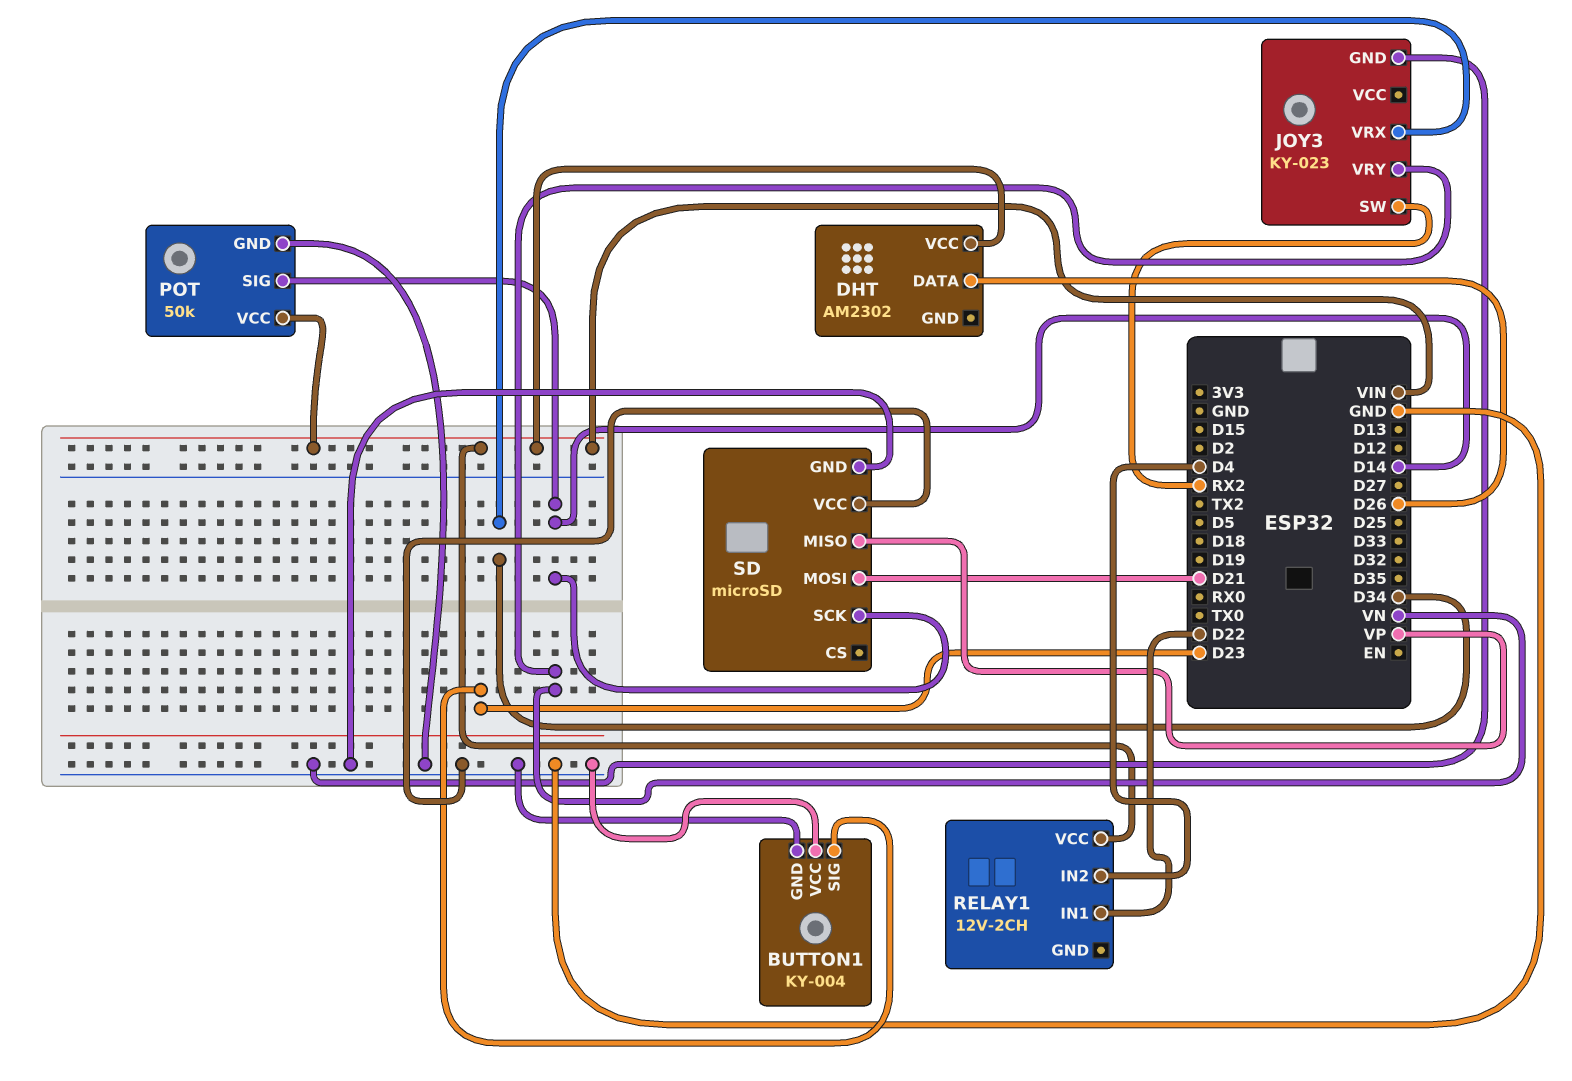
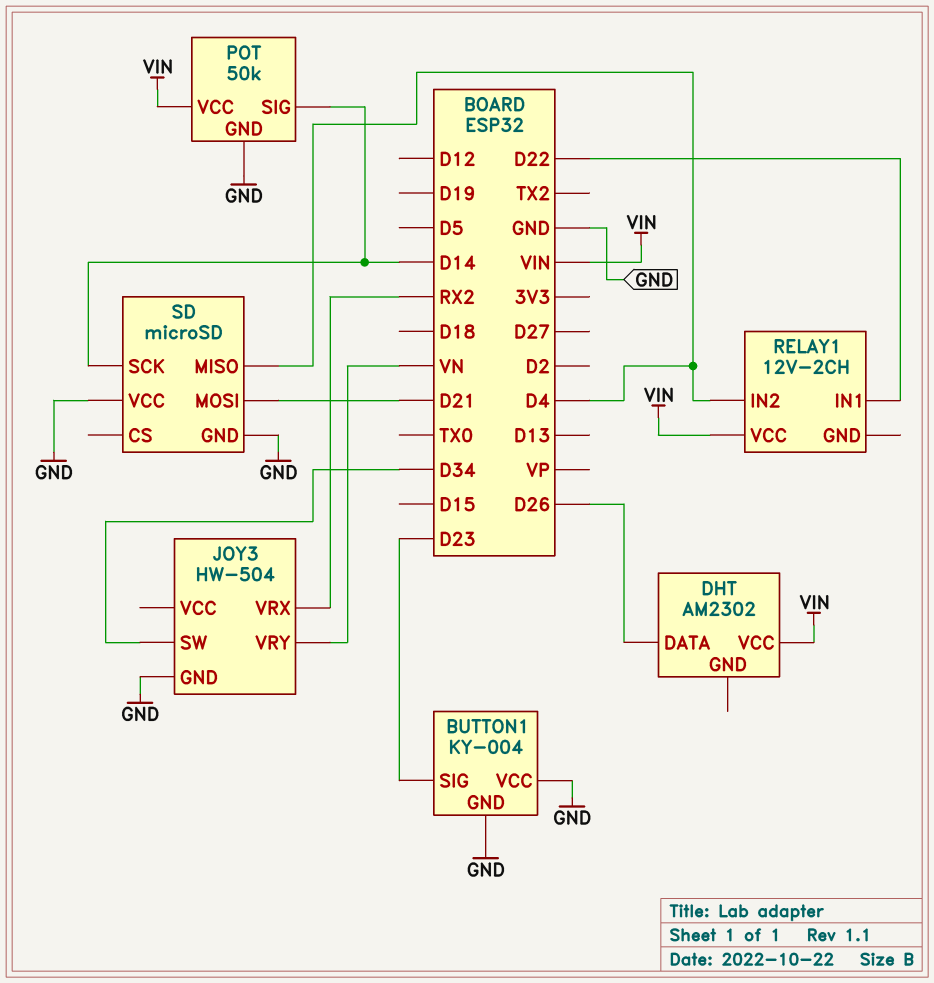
JOY3: KY-023 -> HW-504
JOY3 pin SW: RX2 -> D34
JOY3 pin VRX: D34 -> RX2
SD pin MISO: VP -> D4

